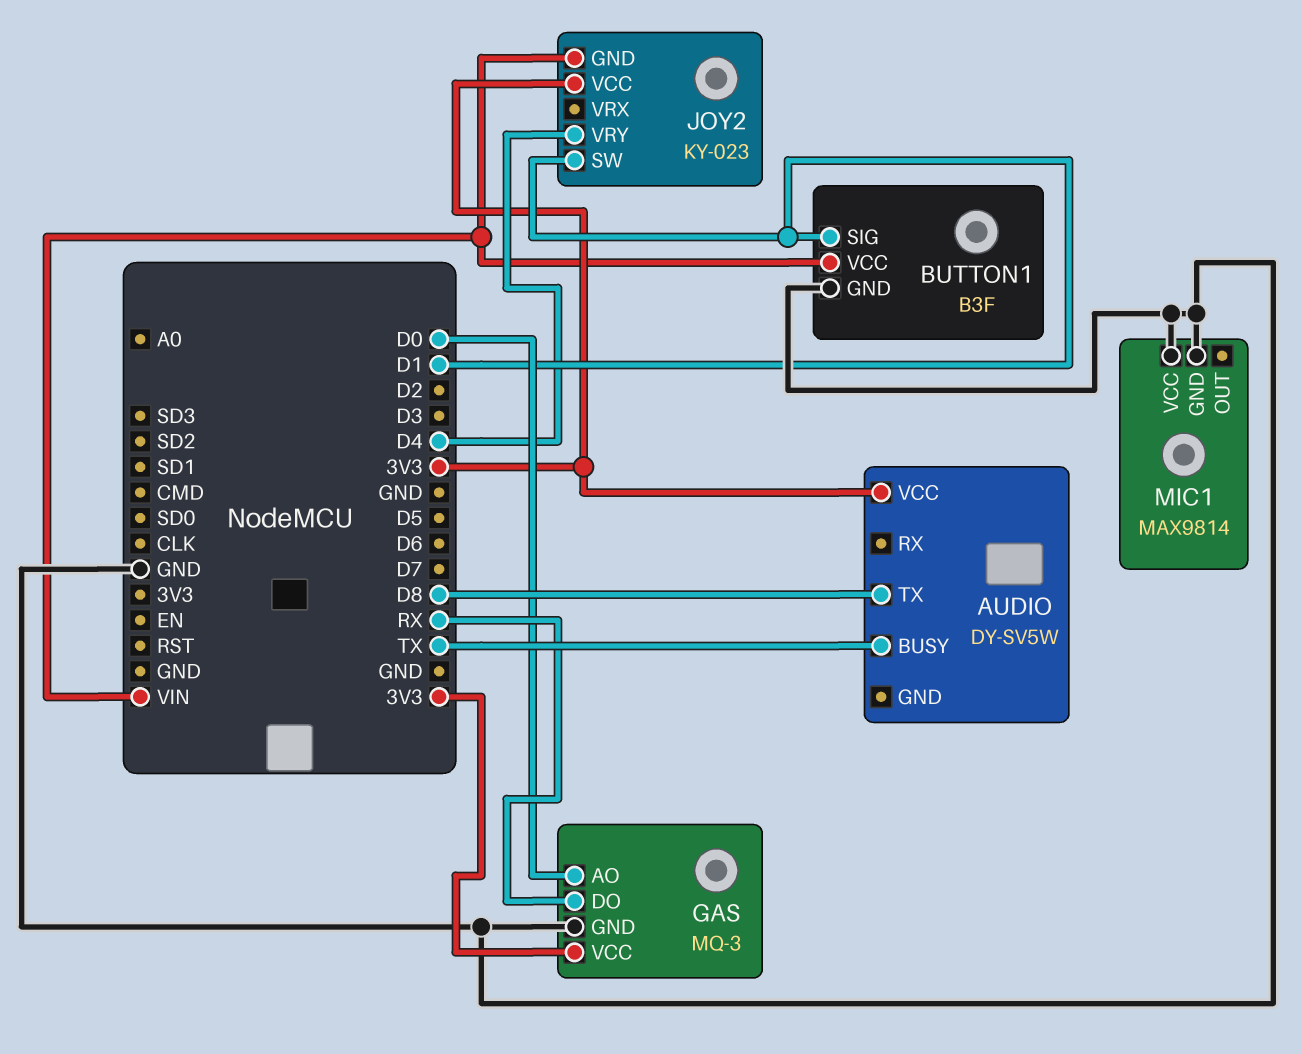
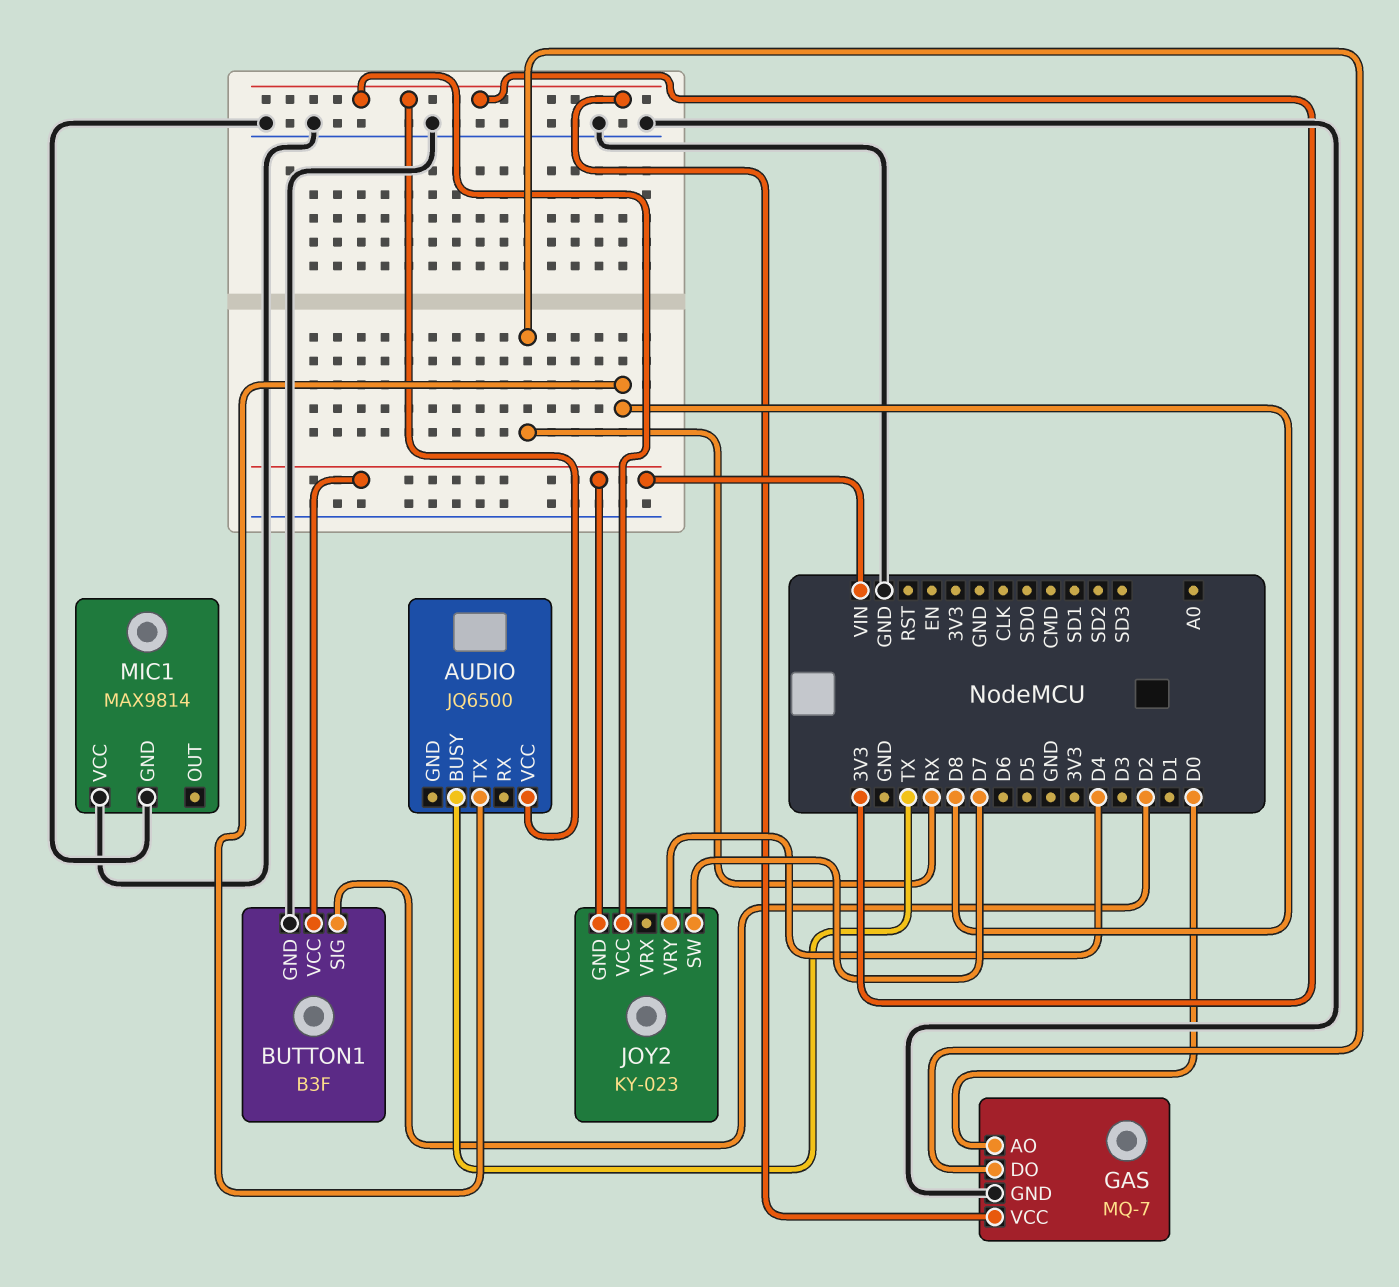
AUDIO: DY-SV5W -> JQ6500
BUTTON1 pin SIG: D1 -> D2
GAS: MQ-3 -> MQ-7
JOY2 pin SW: D1 -> D7

